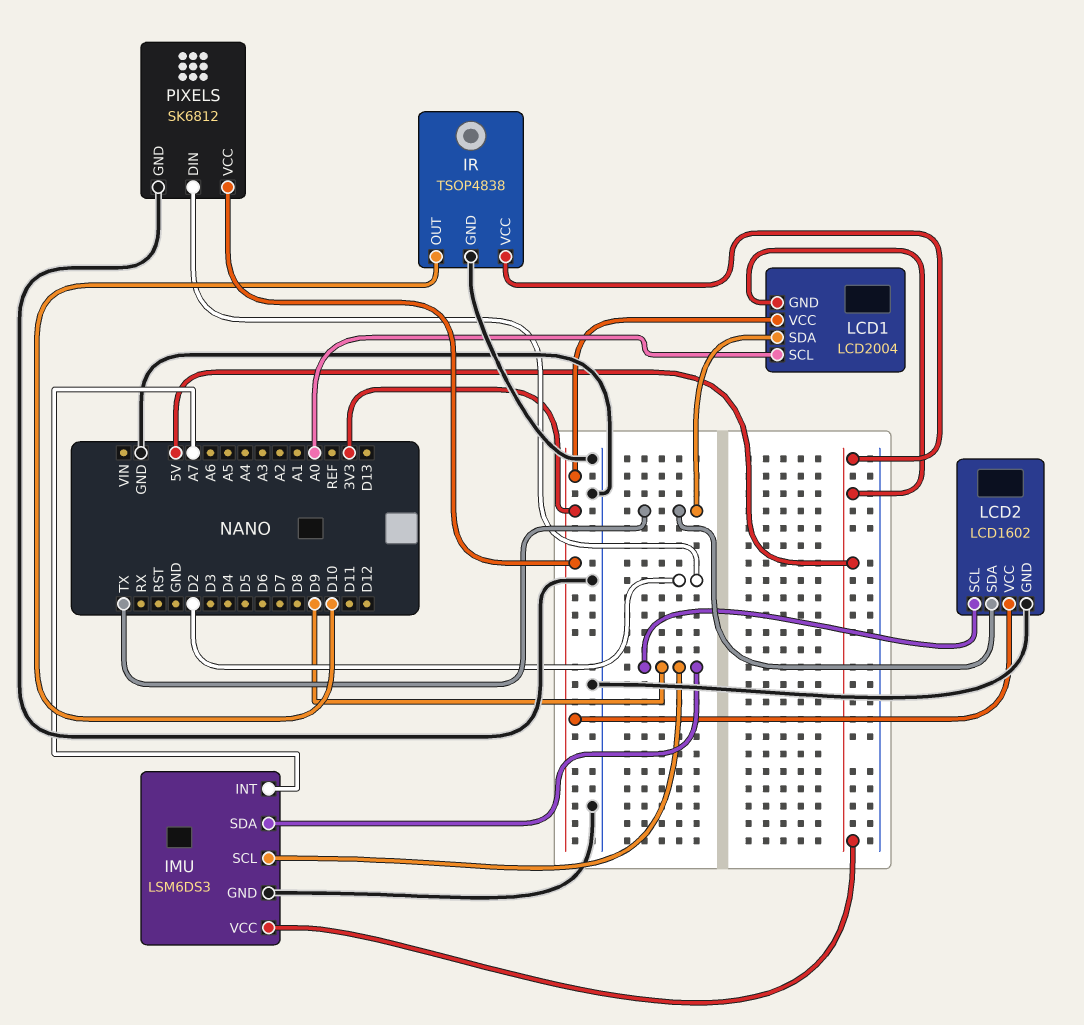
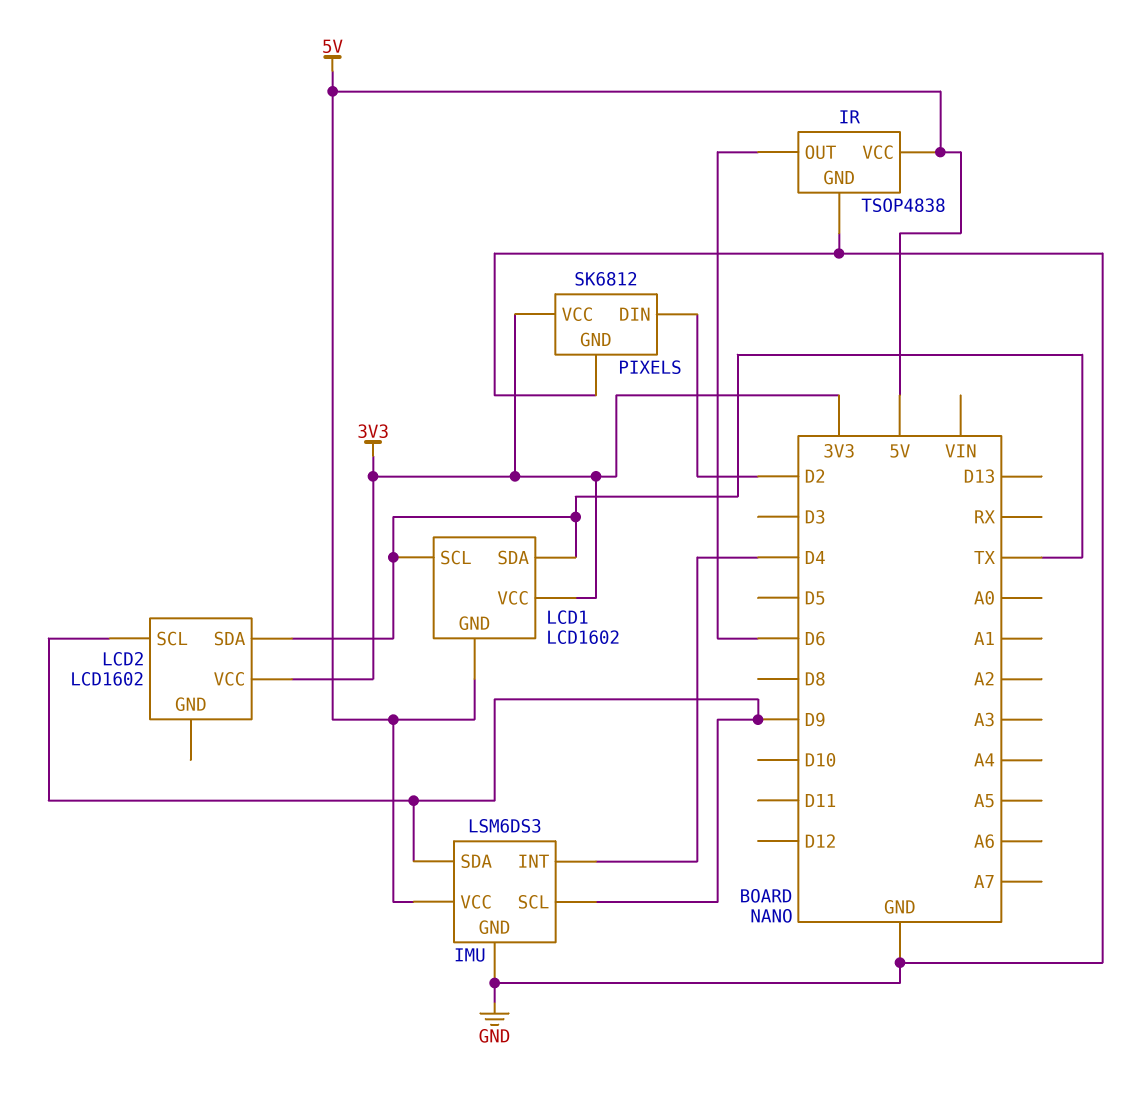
IMU pin INT: A7 -> D4
IR pin OUT: D10 -> D6
LCD1: LCD2004 -> LCD1602
LCD1 pin SCL: A0 -> TX
LCD2 pin GND: GND -> none

